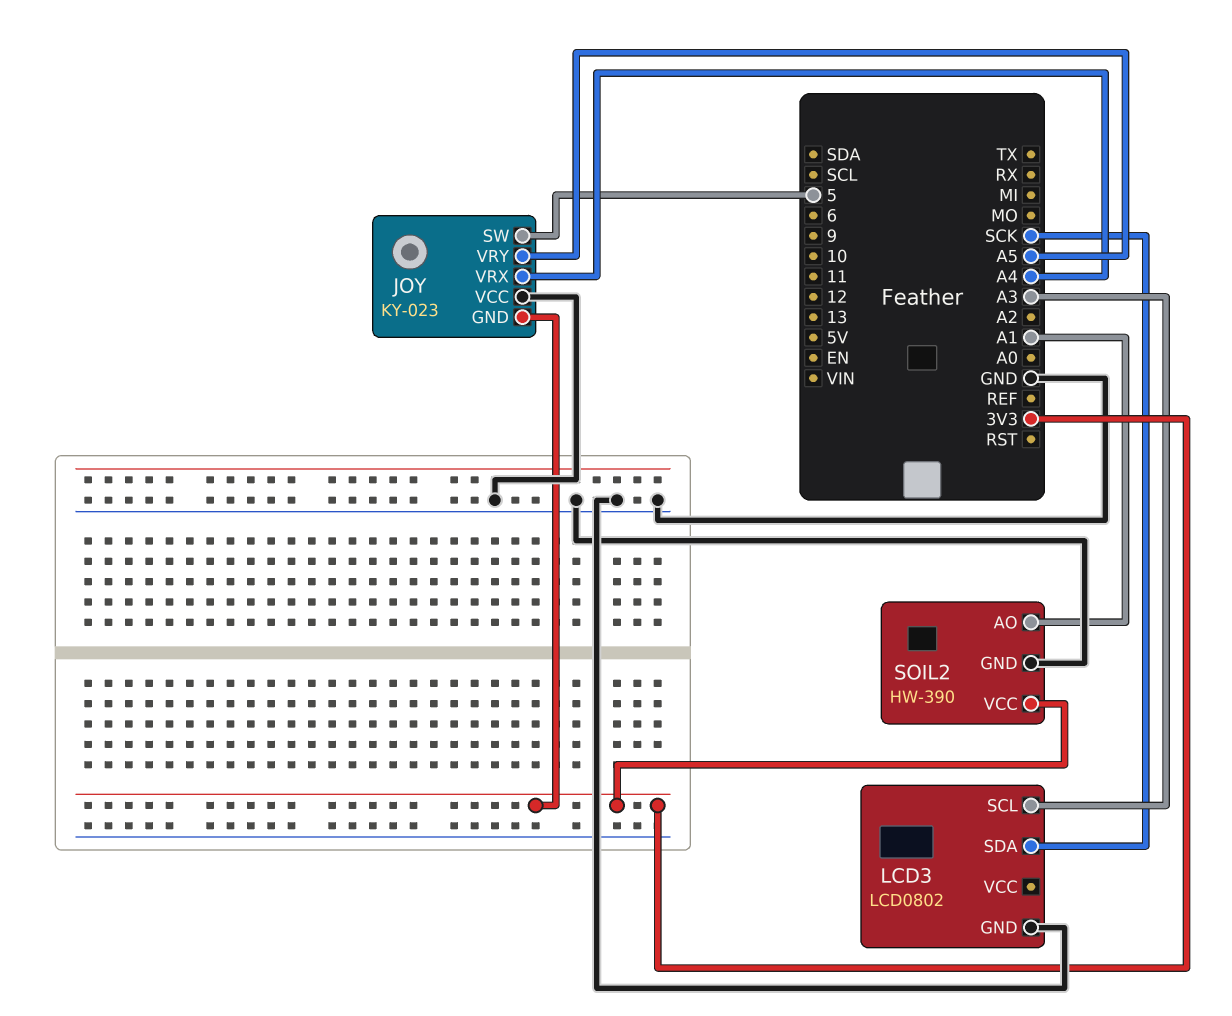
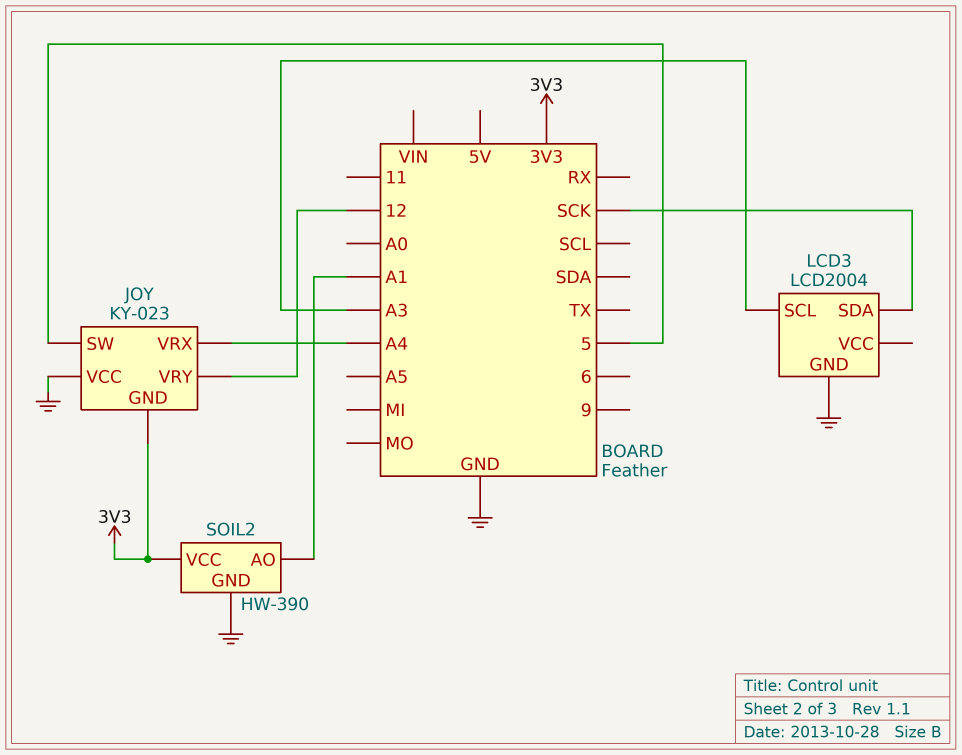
JOY pin VRY: A5 -> 12
LCD3: LCD0802 -> LCD2004

